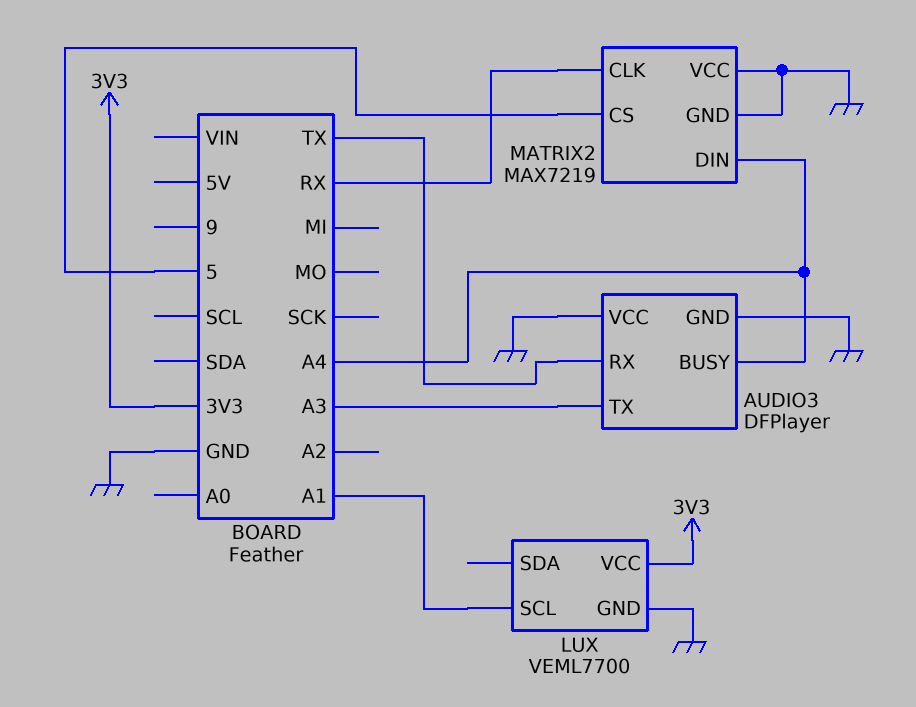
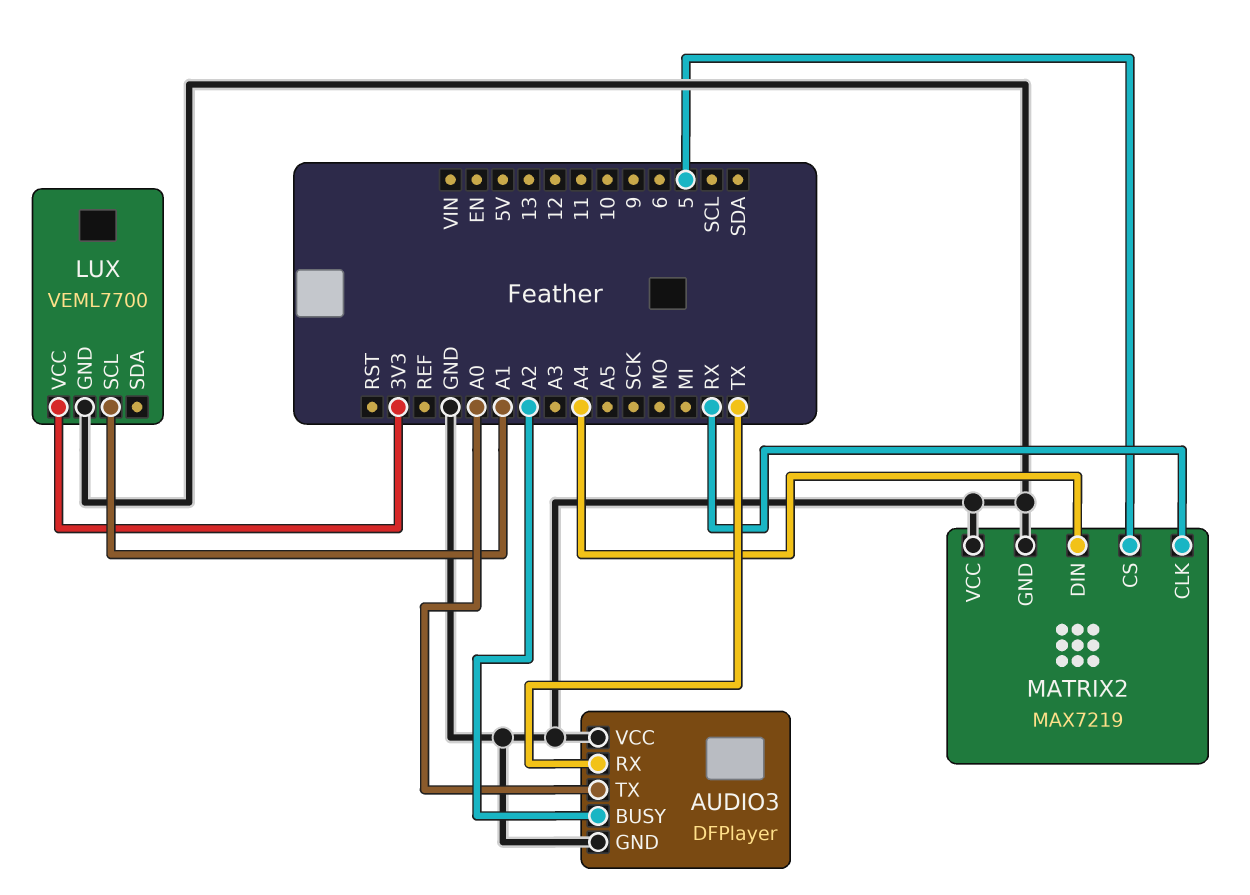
AUDIO3 pin BUSY: A4 -> A2
AUDIO3 pin TX: A3 -> A0

